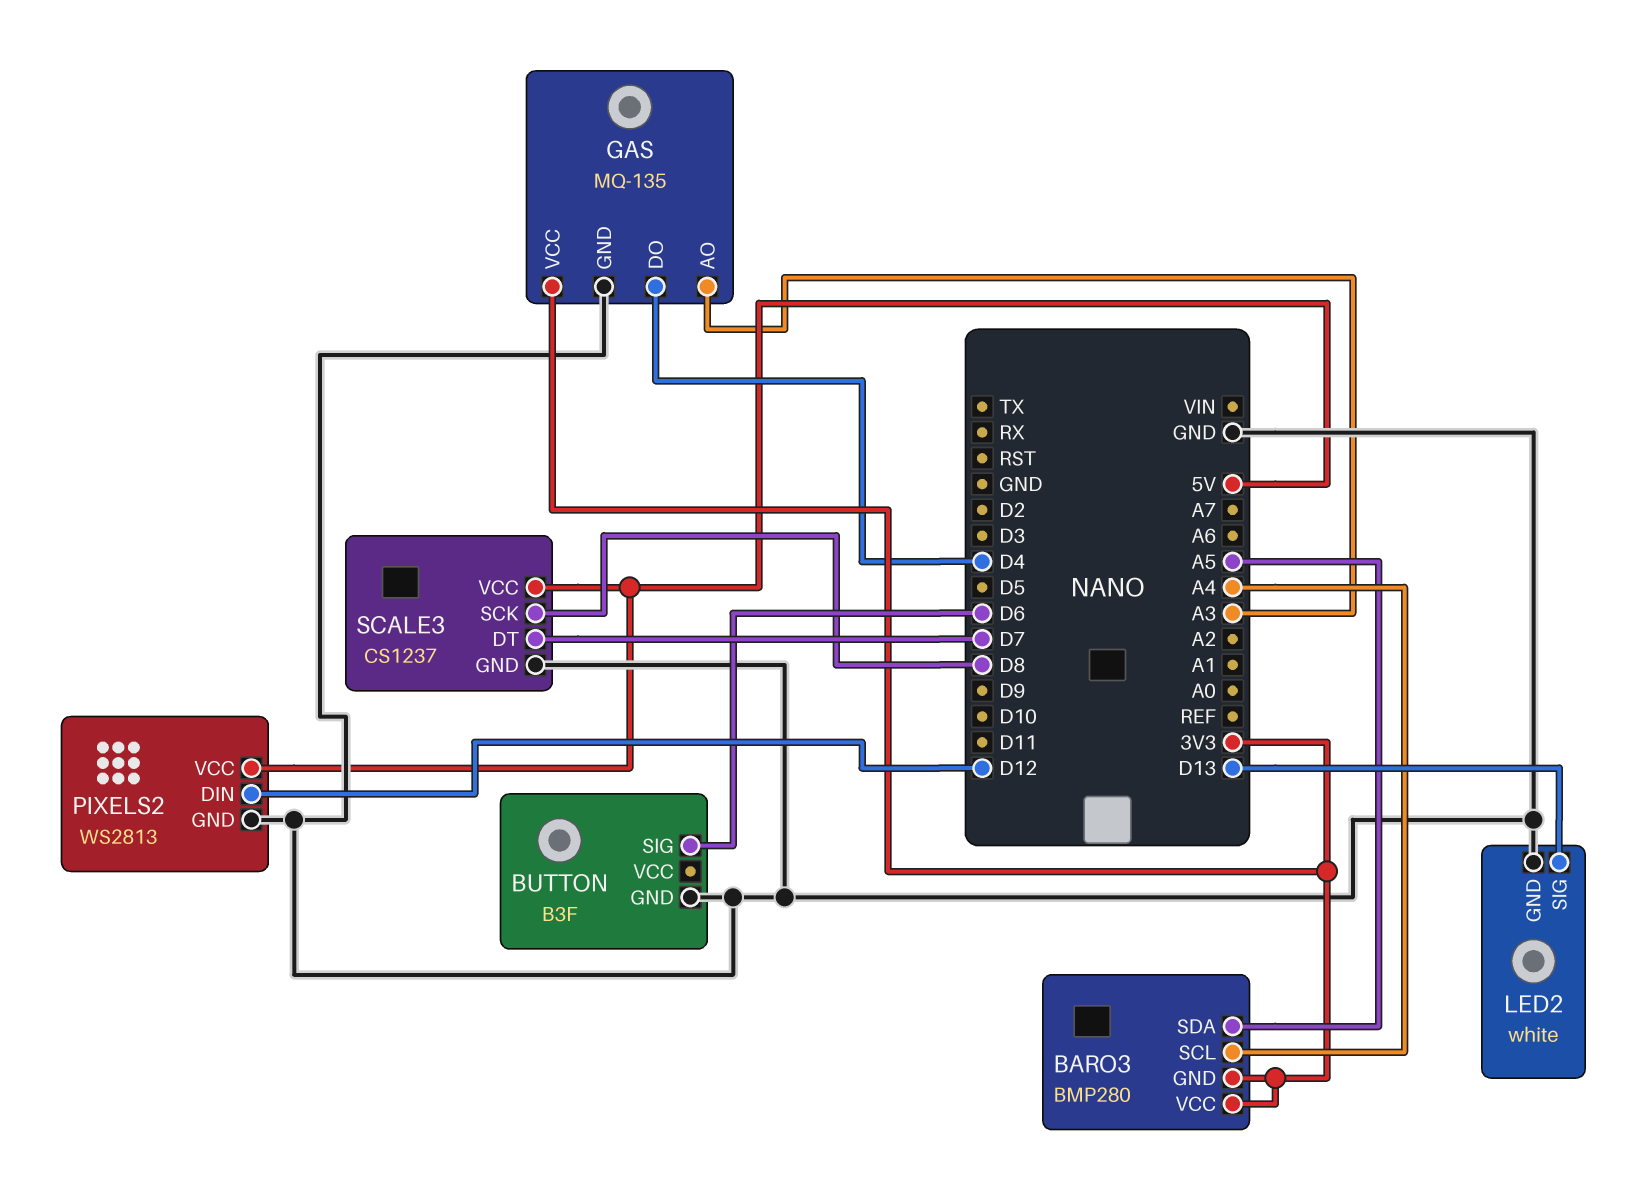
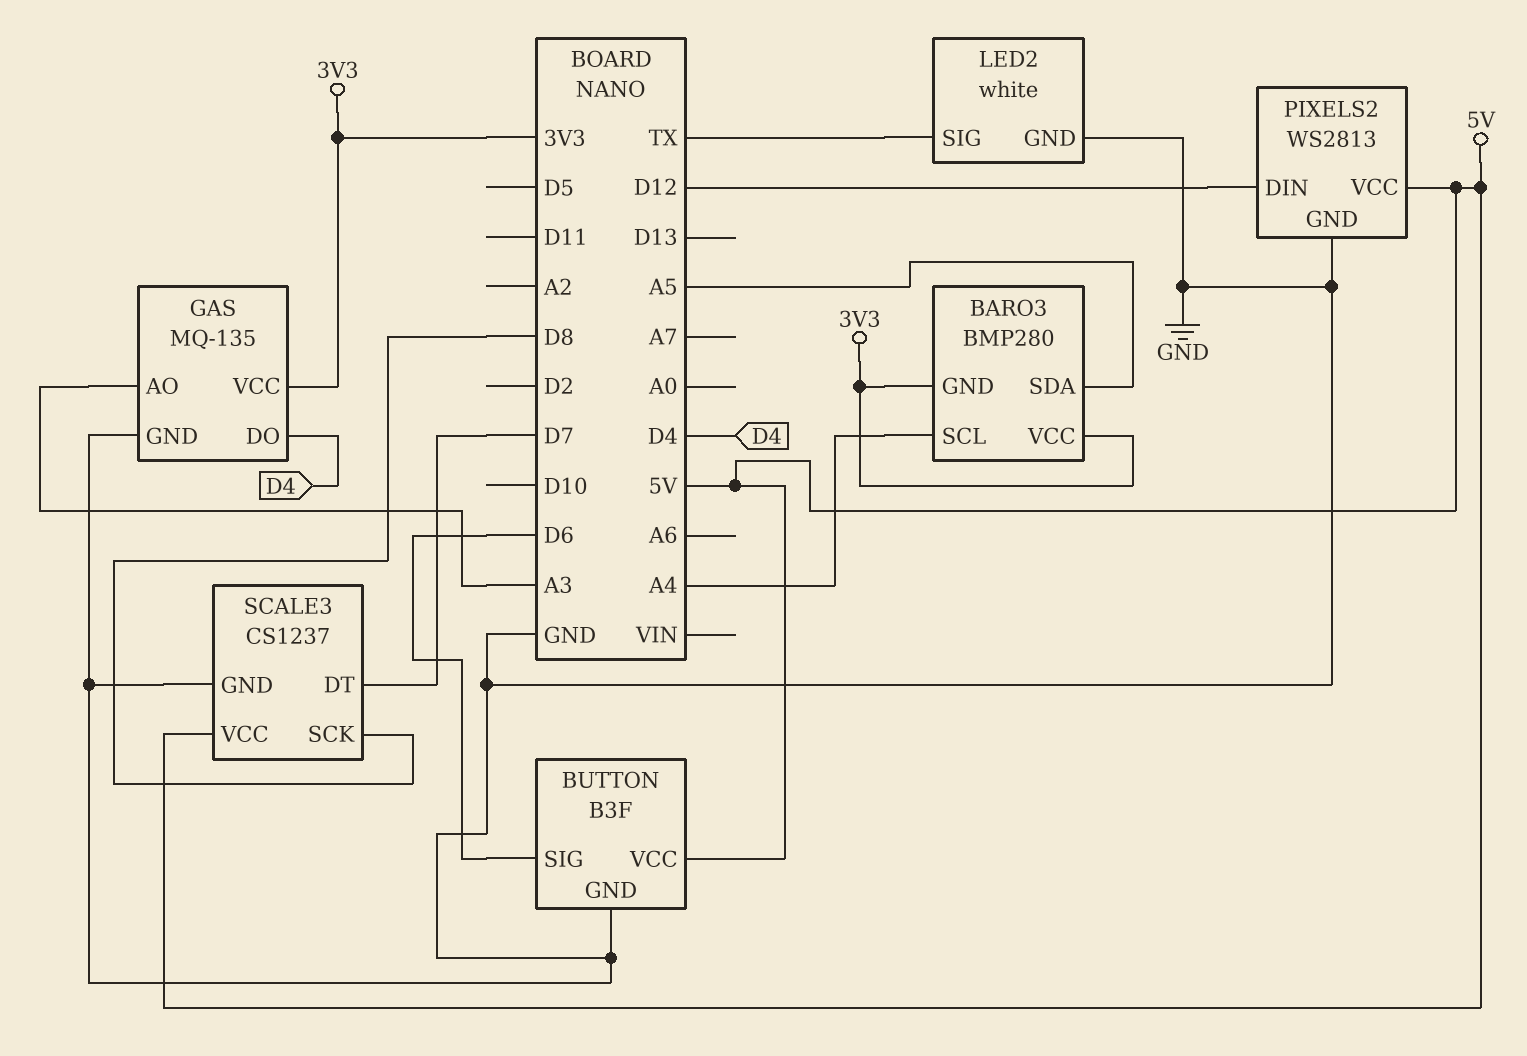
BUTTON pin VCC: none -> 5V
LED2 pin SIG: D13 -> TX

